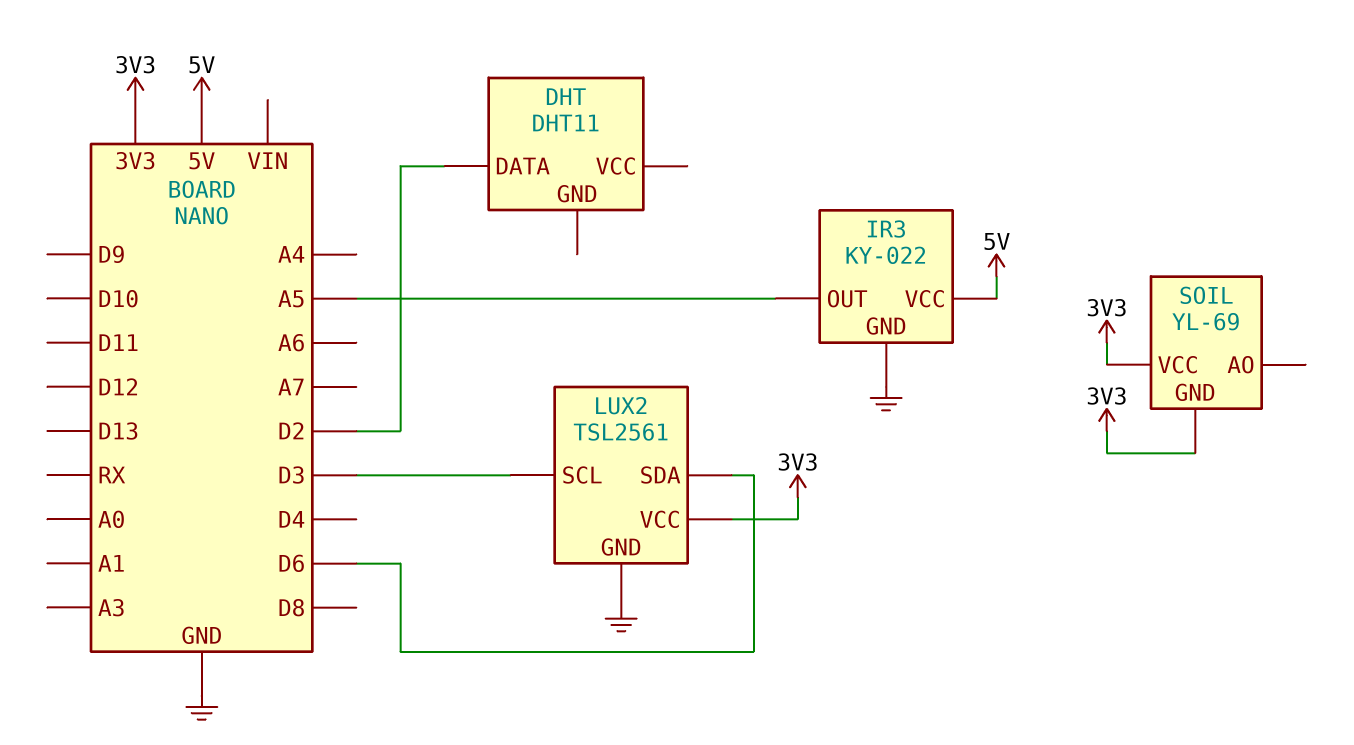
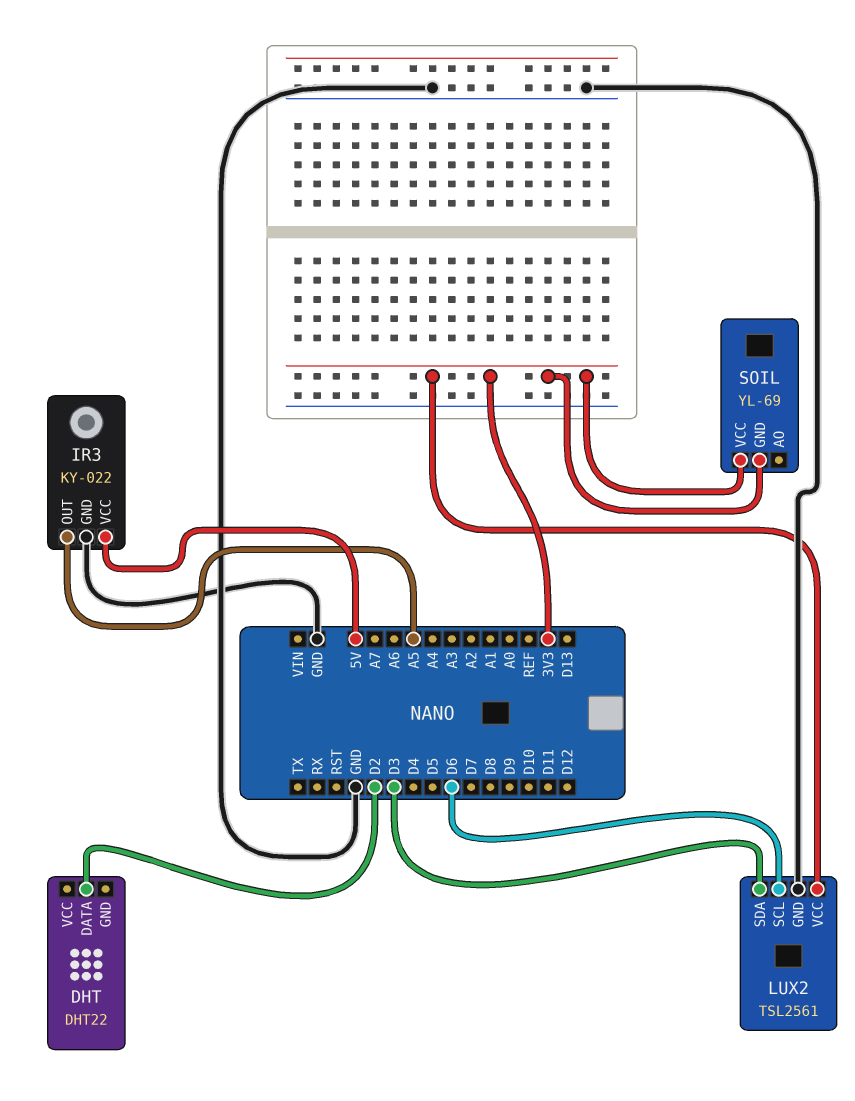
DHT: DHT11 -> DHT22
LUX2 pin SCL: D3 -> D6
LUX2 pin SDA: D6 -> D3

